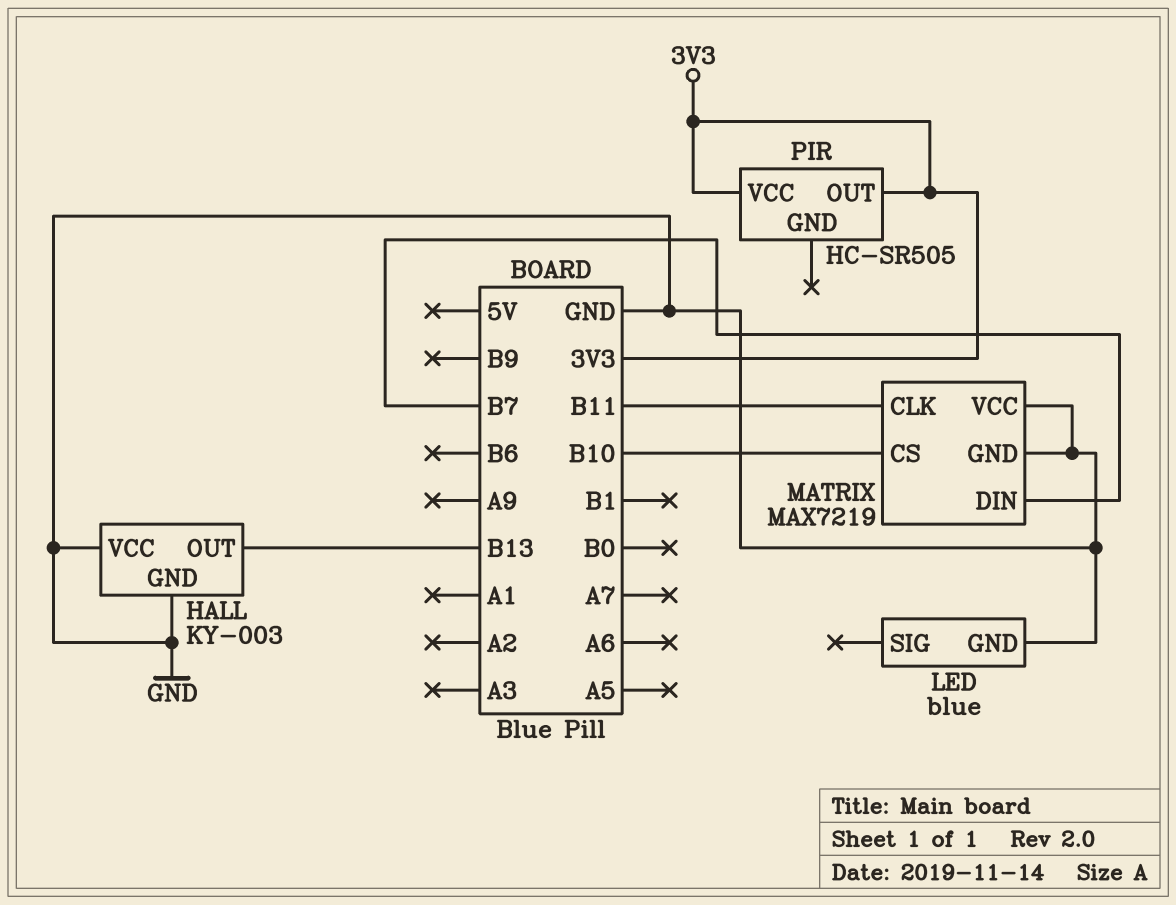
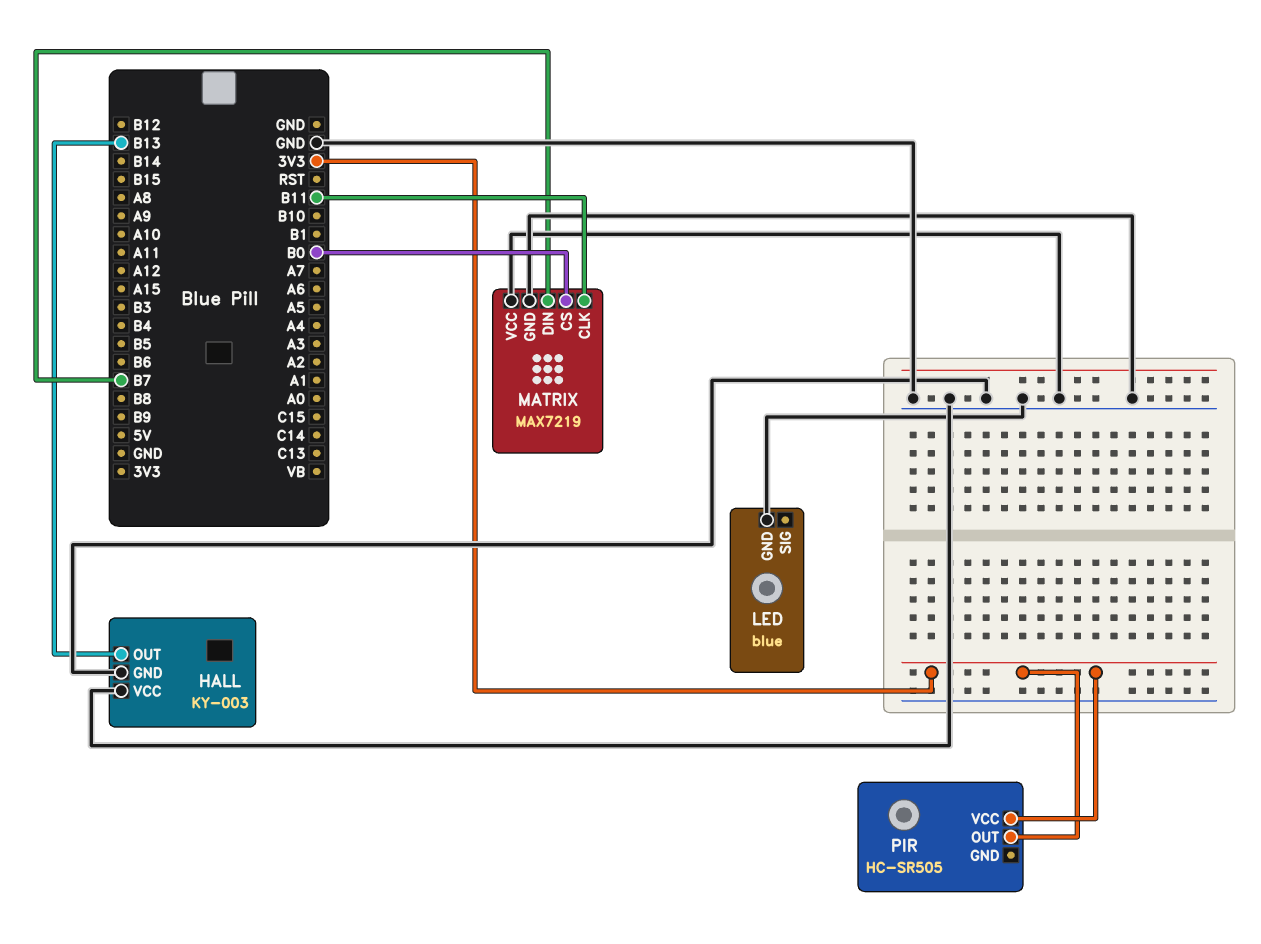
MATRIX pin CS: B10 -> B0

